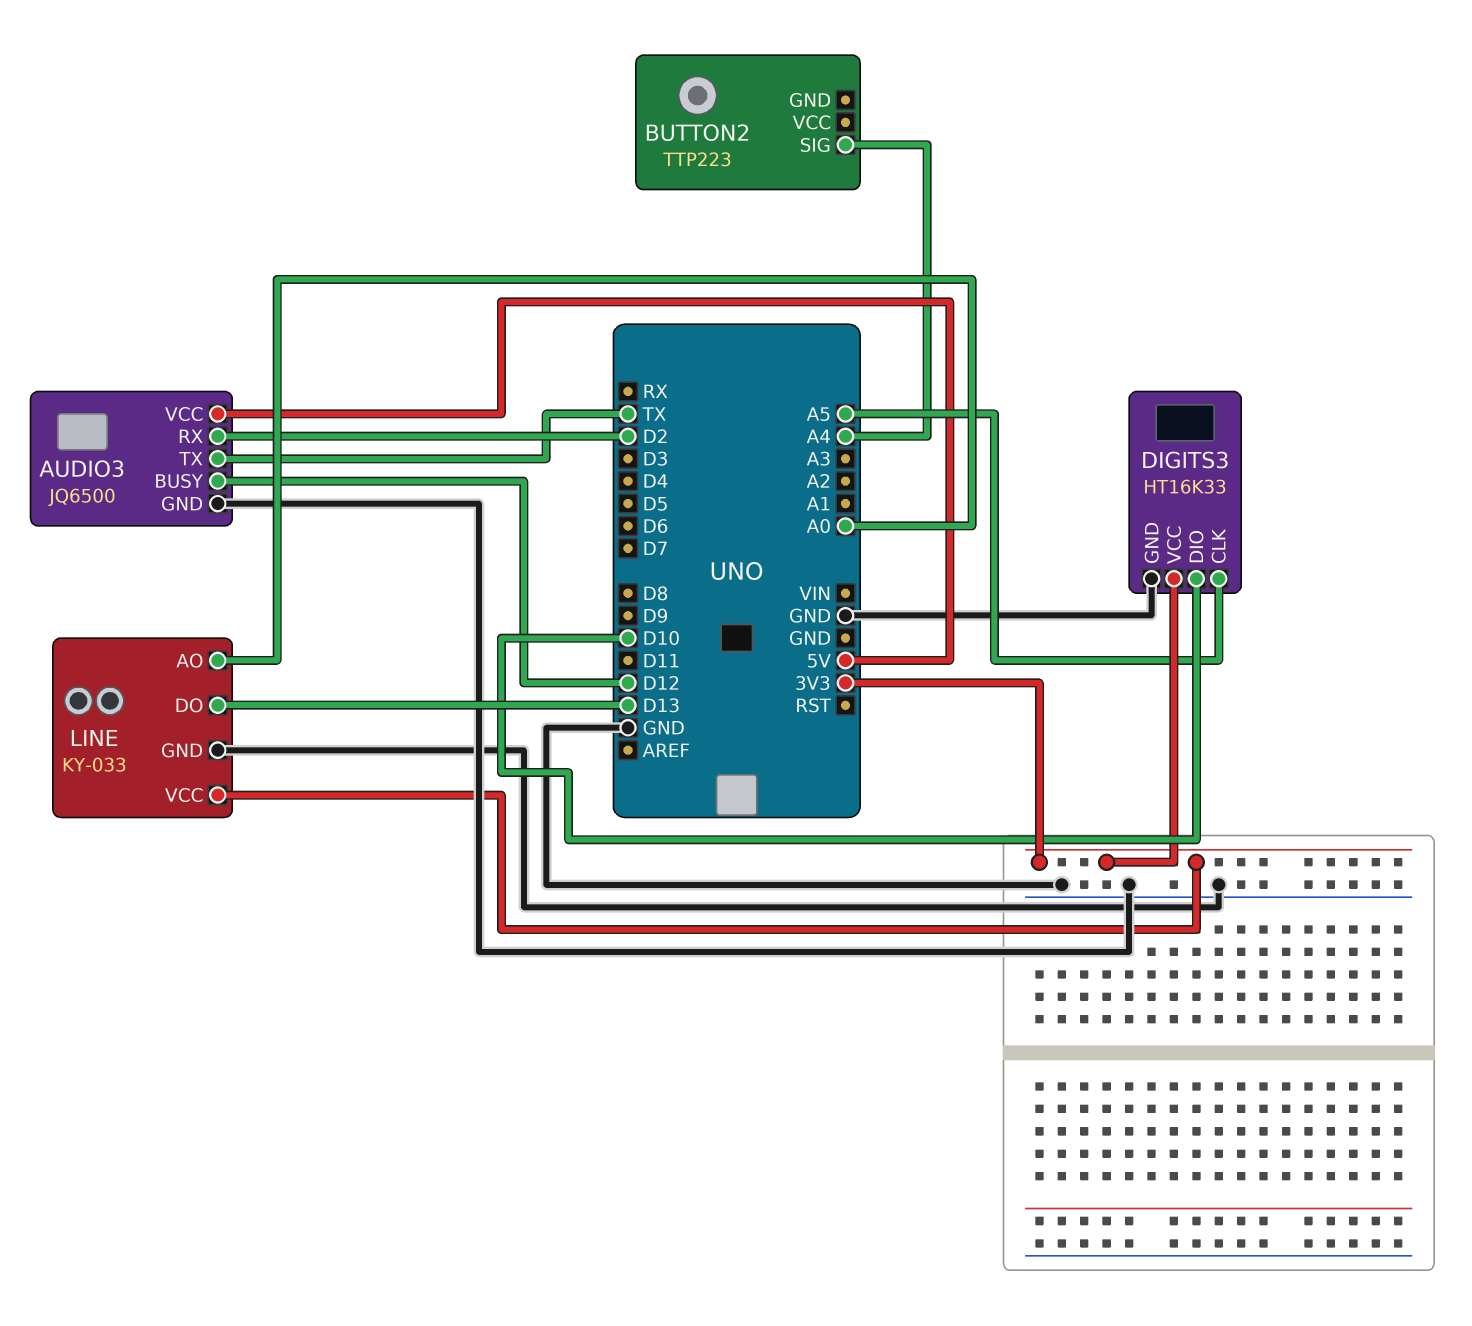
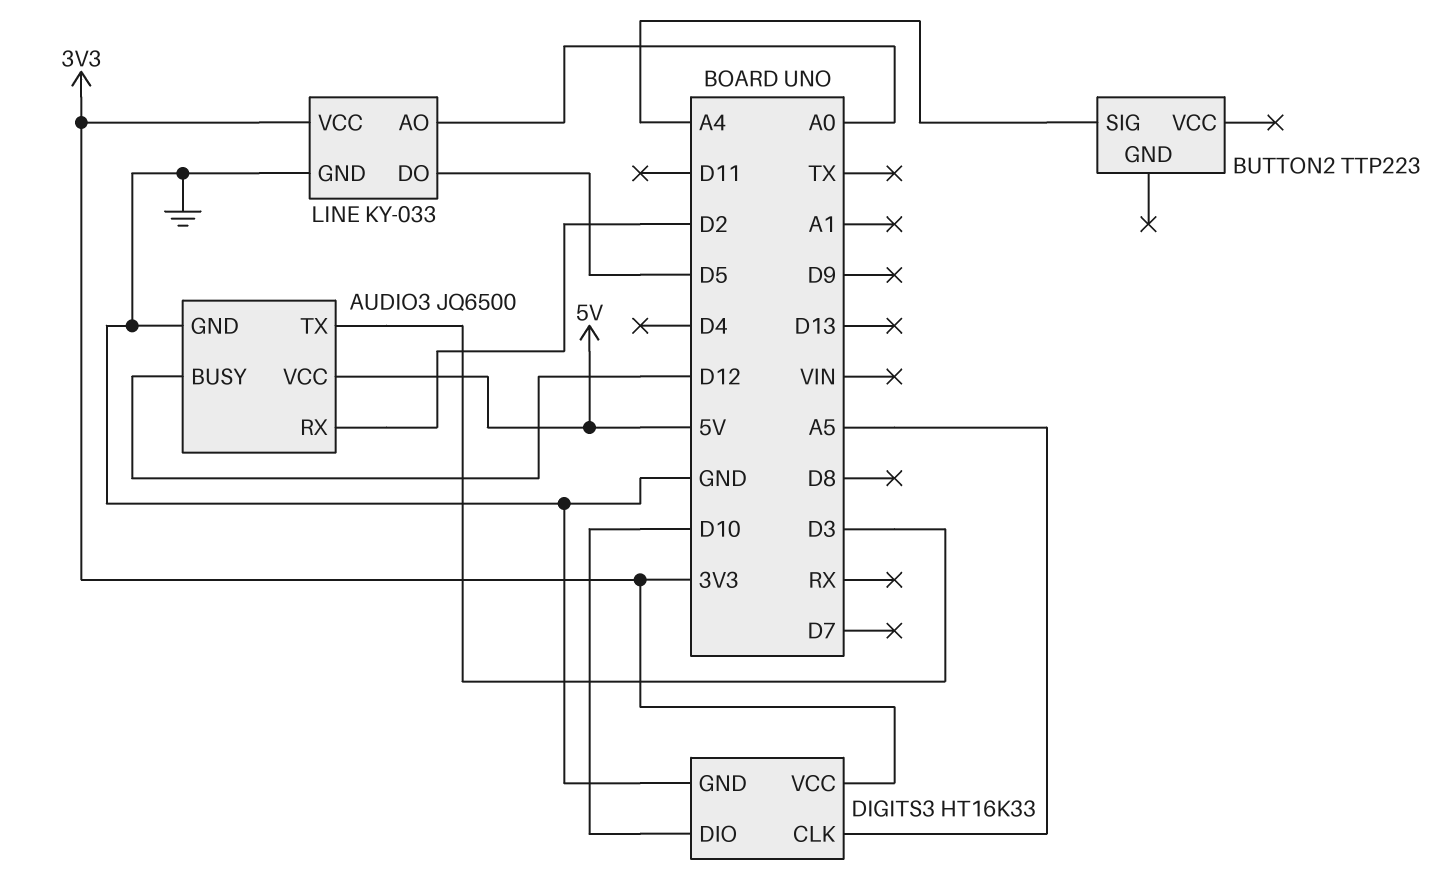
AUDIO3 pin TX: TX -> D3
LINE pin DO: D13 -> D5

